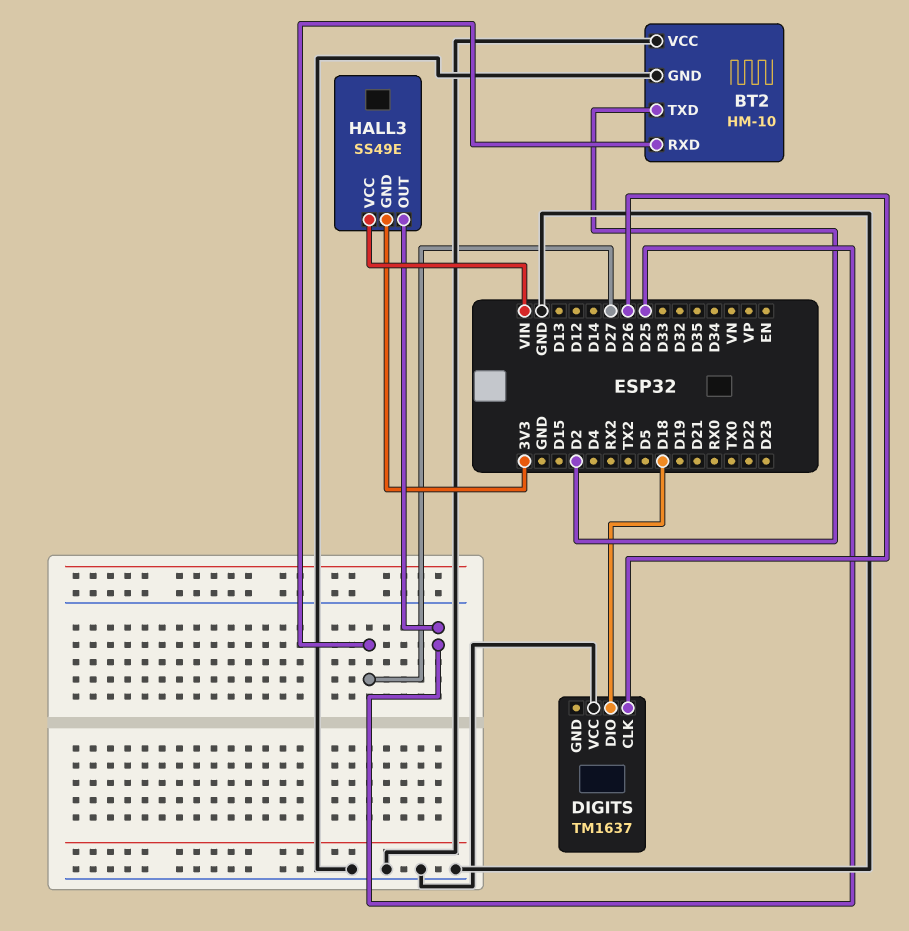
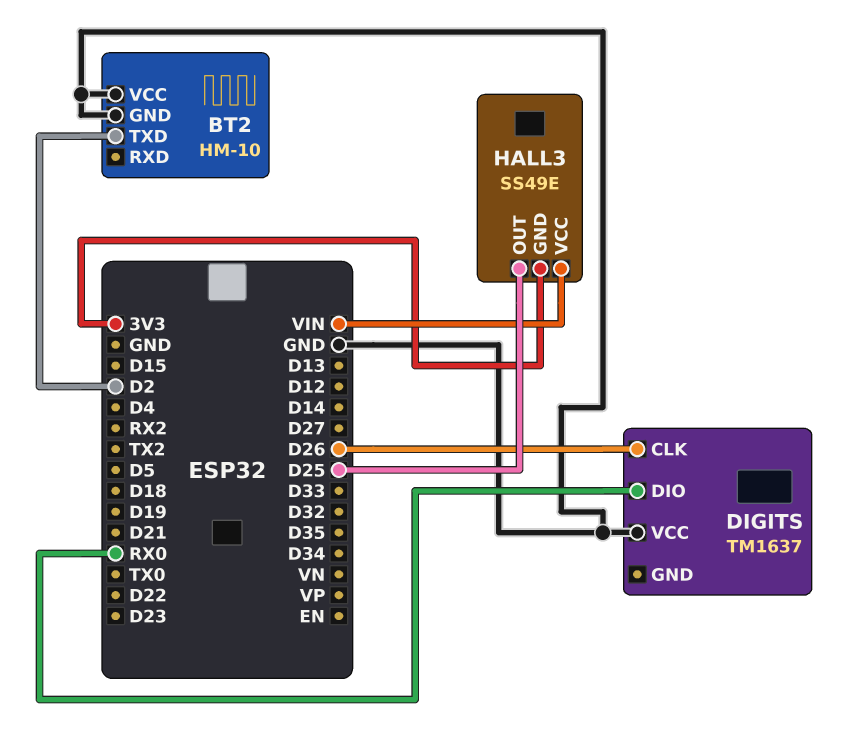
BT2 pin RXD: D27 -> none
DIGITS pin DIO: D18 -> RX0

